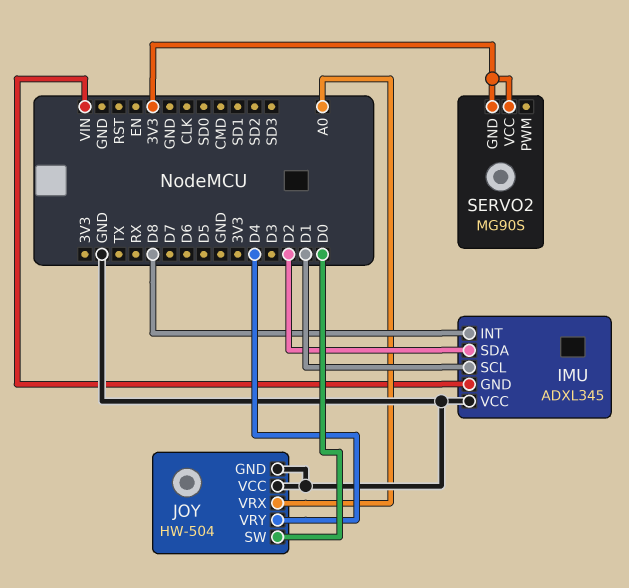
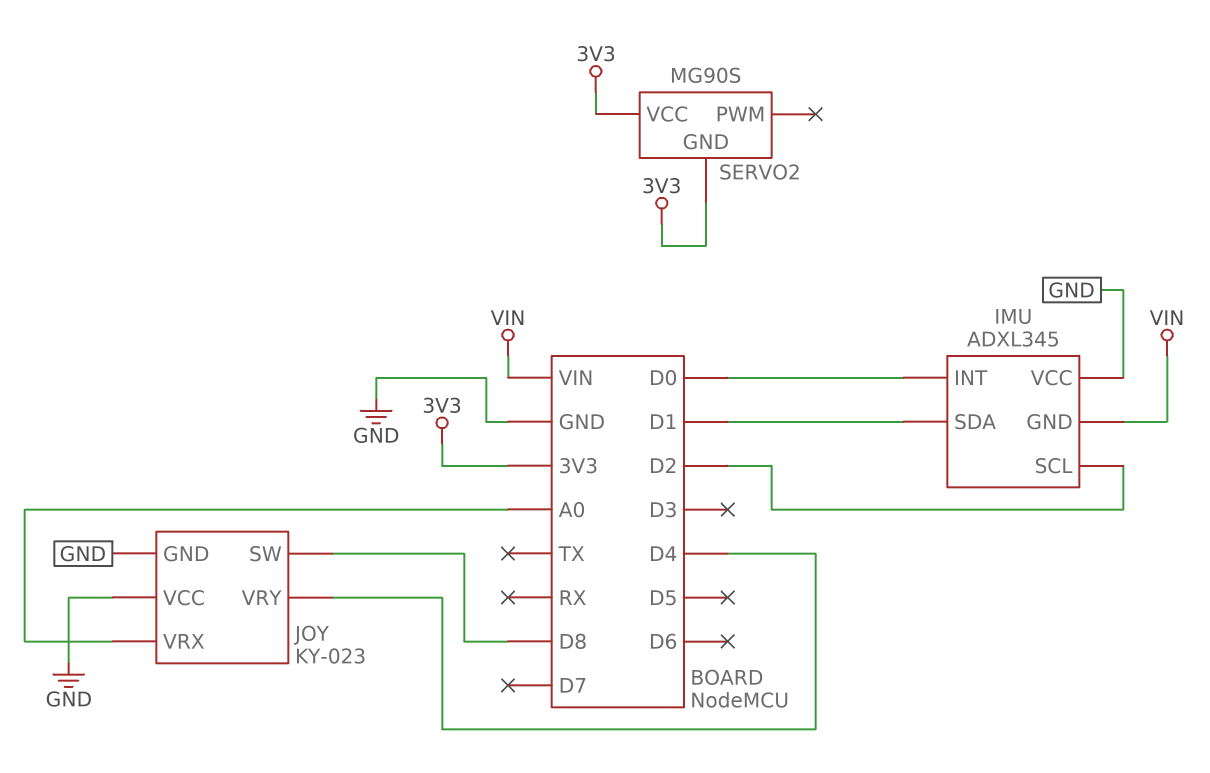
IMU pin INT: D8 -> D0
IMU pin SCL: D1 -> D2
IMU pin SDA: D2 -> D1
JOY: HW-504 -> KY-023
JOY pin SW: D0 -> D8

